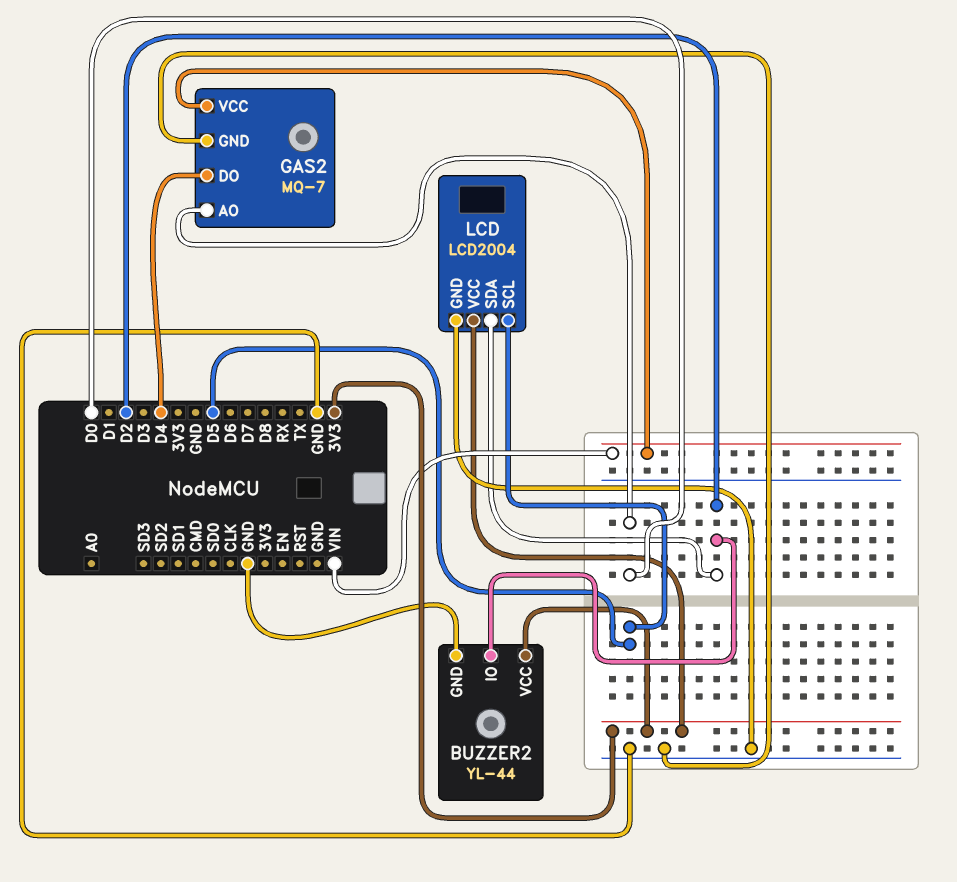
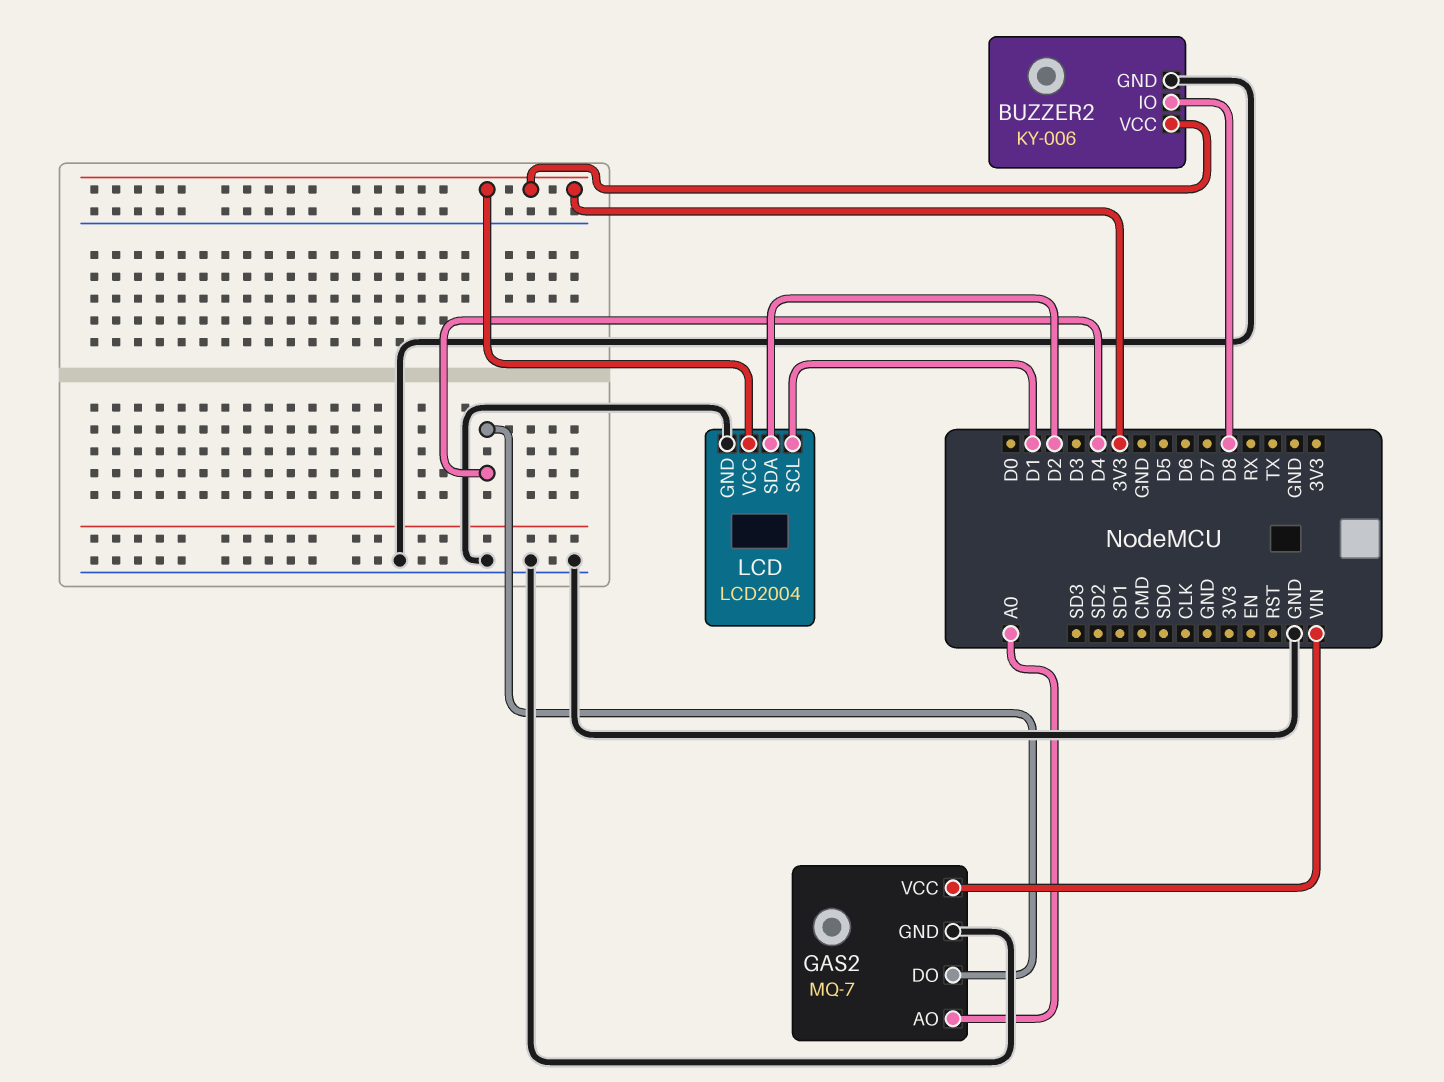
BUZZER2: YL-44 -> KY-006
BUZZER2 pin IO: D2 -> D8
GAS2 pin AO: D0 -> A0
LCD pin SCL: D5 -> D1

